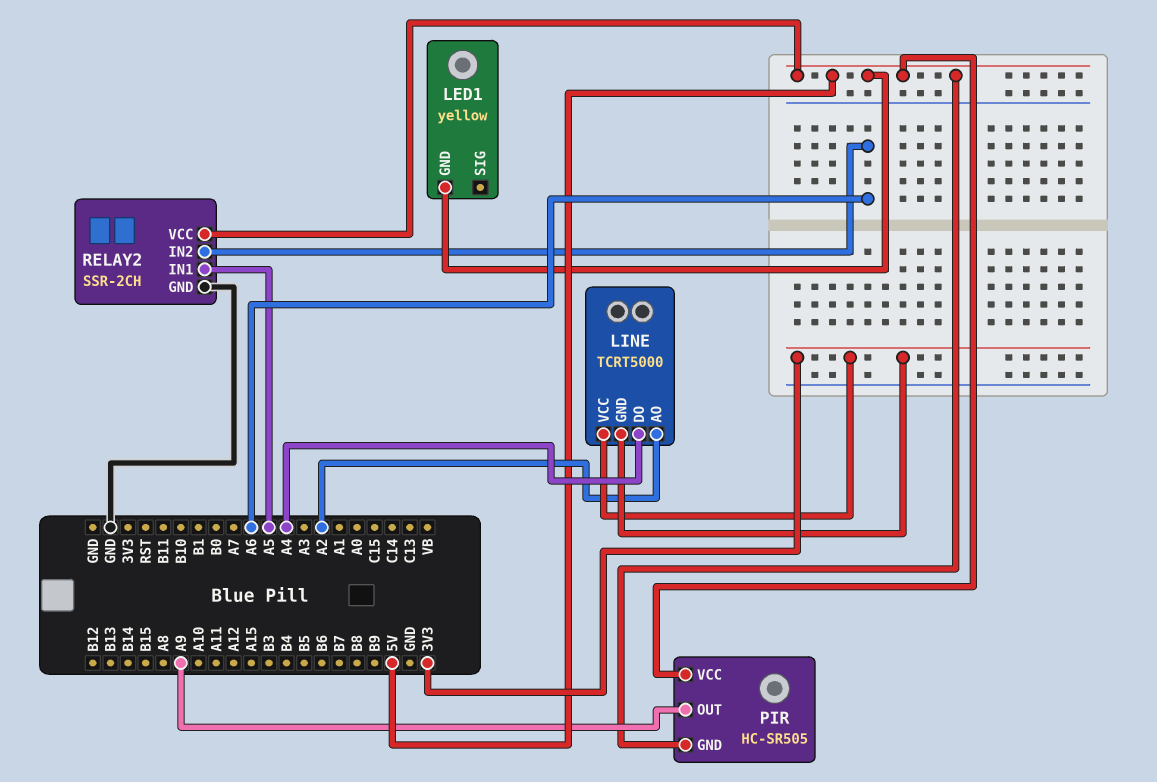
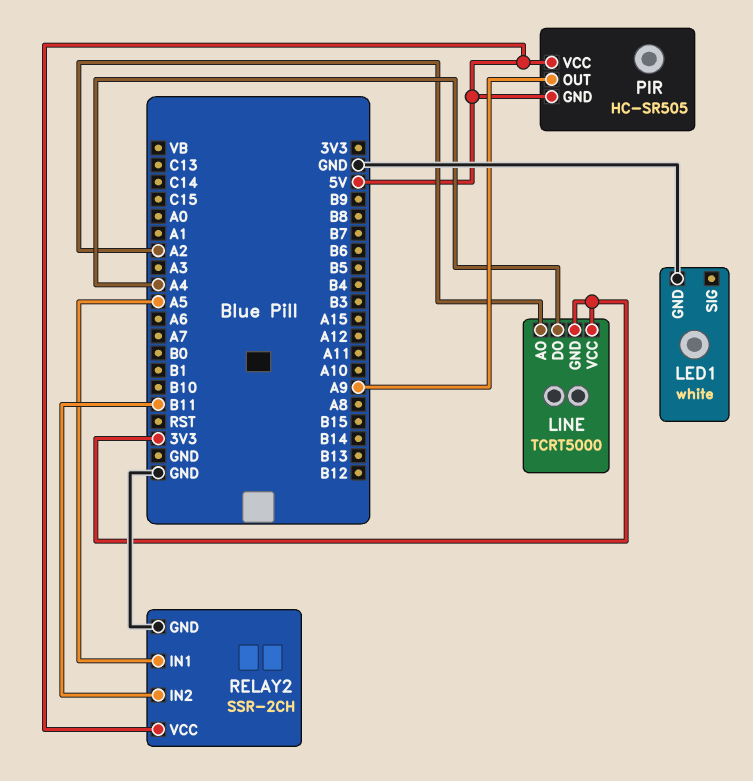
LED1: yellow -> white
LED1 pin GND: 5V -> GND
RELAY2 pin IN2: A6 -> B11

